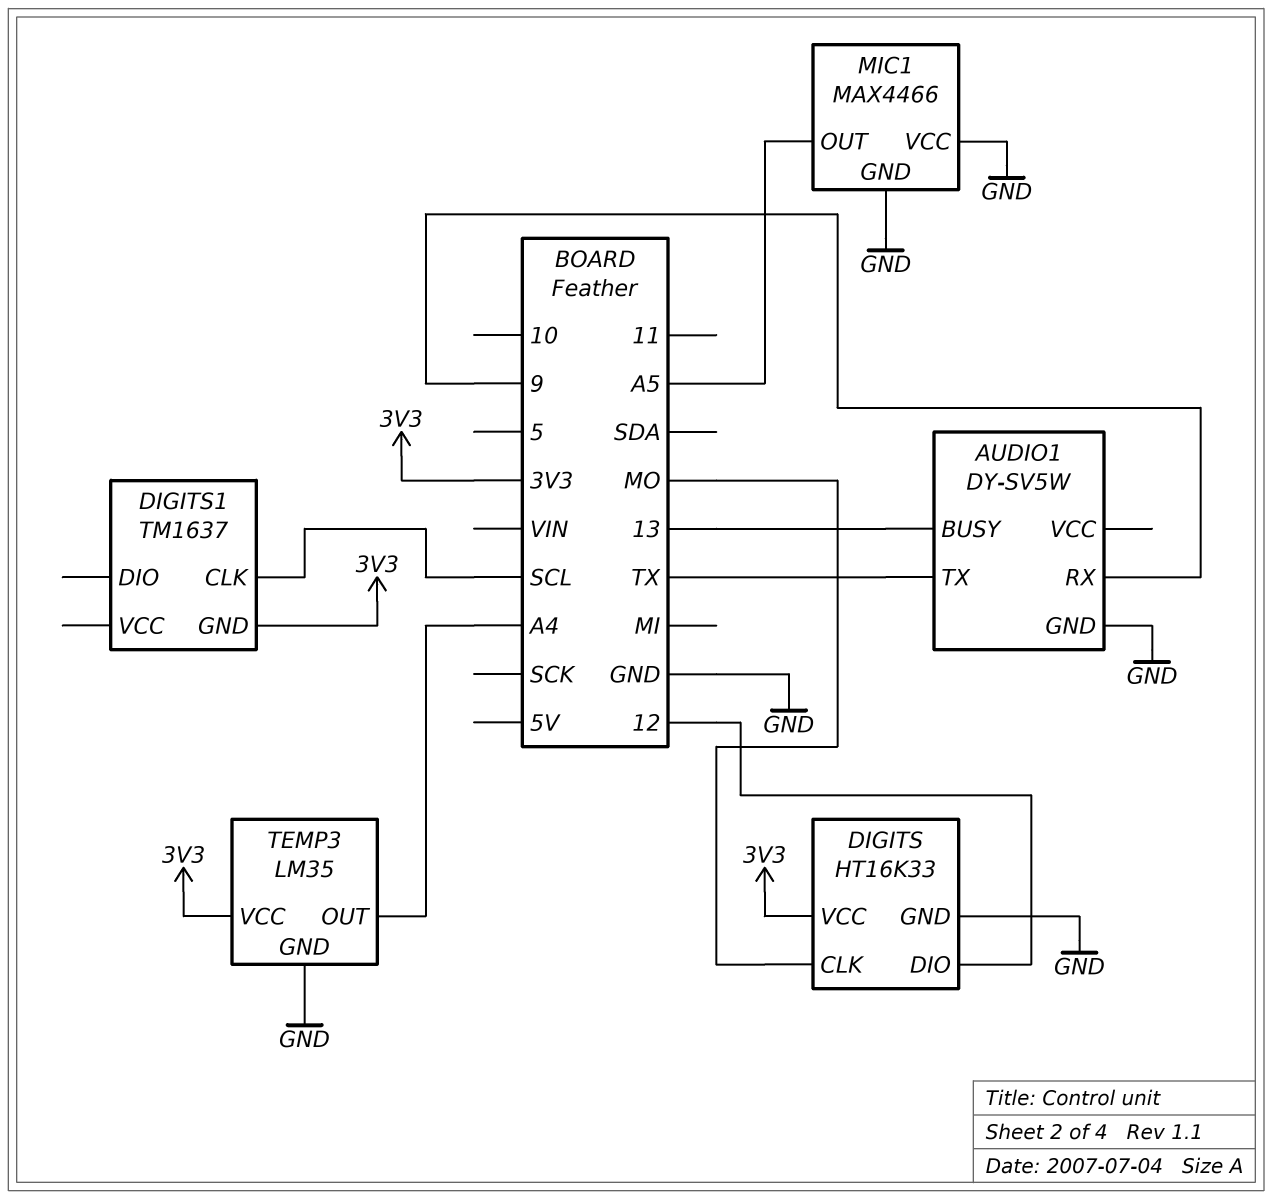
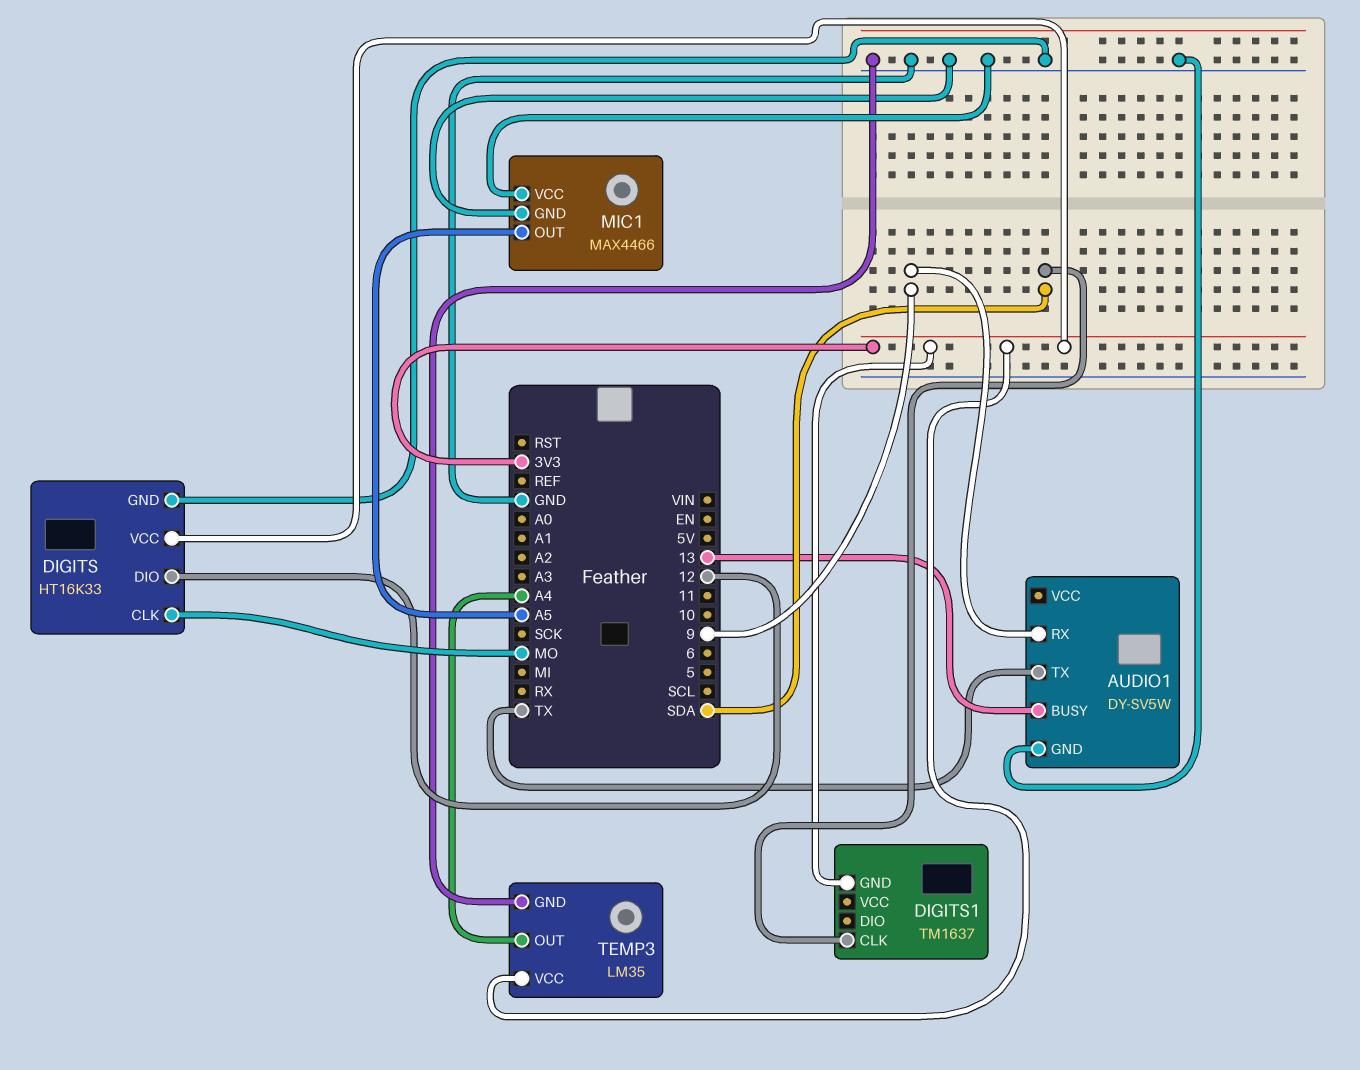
DIGITS1 pin CLK: SCL -> SDA

